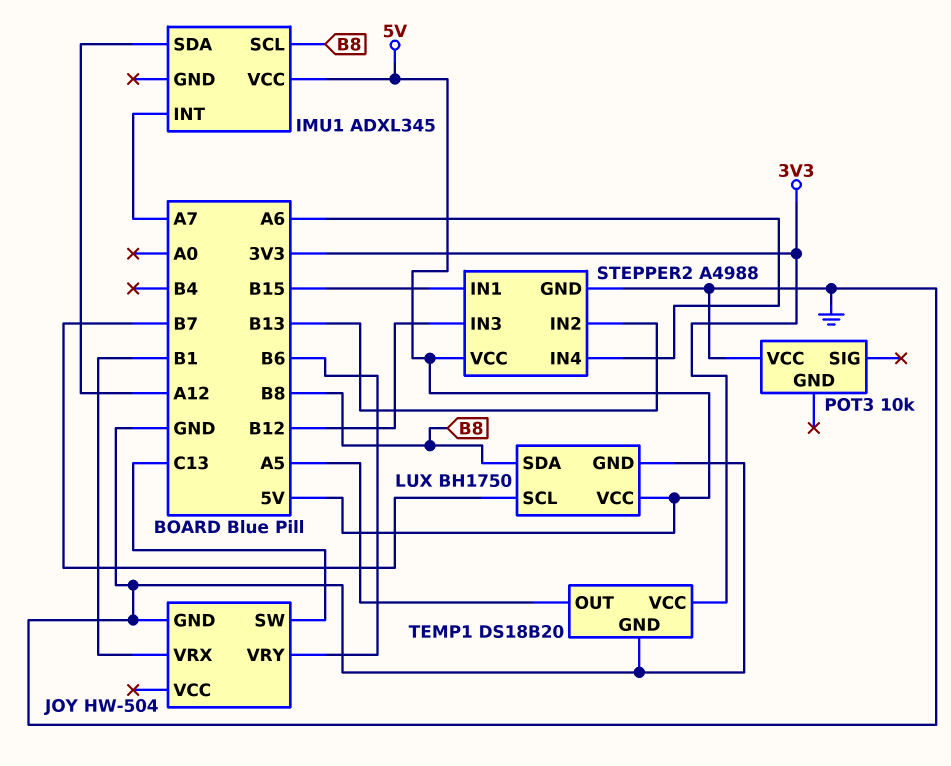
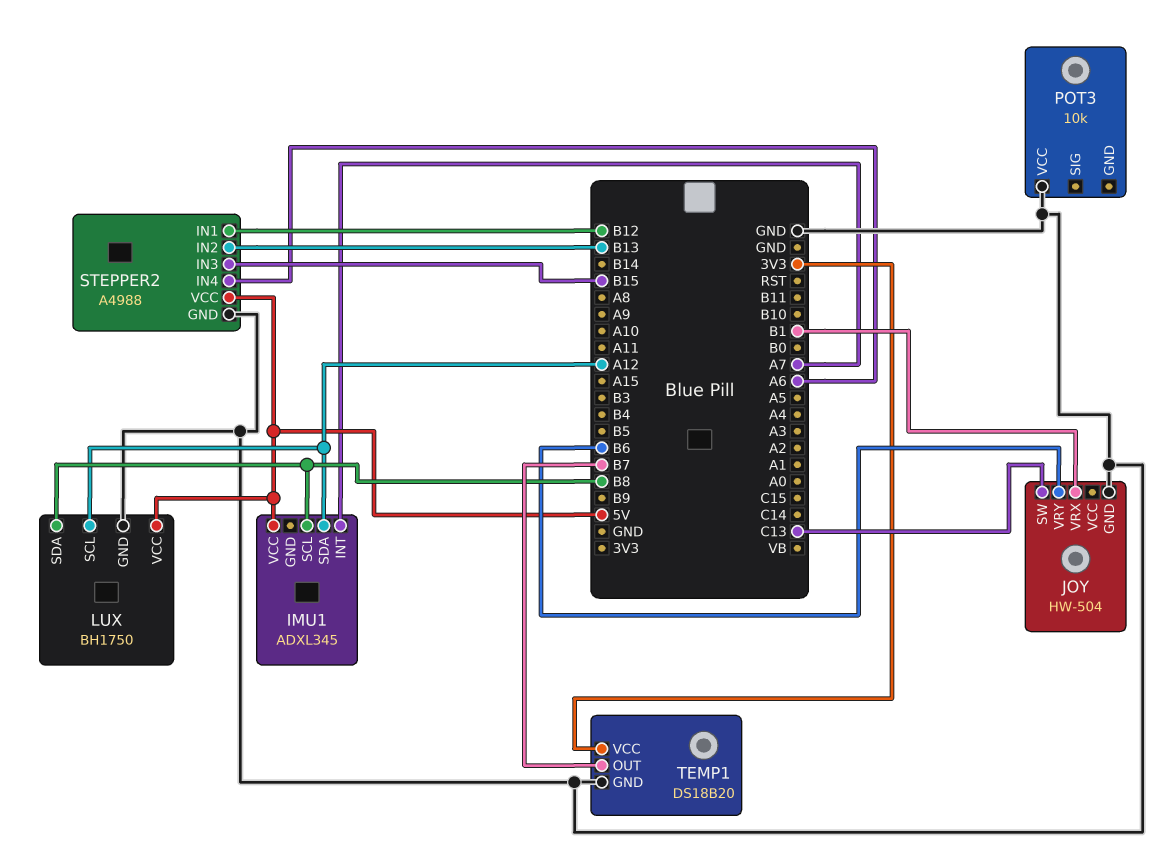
LUX pin SCL: B7 -> A12
STEPPER2 pin IN1: B15 -> B12
STEPPER2 pin IN3: B12 -> B15
TEMP1 pin OUT: A5 -> B7

